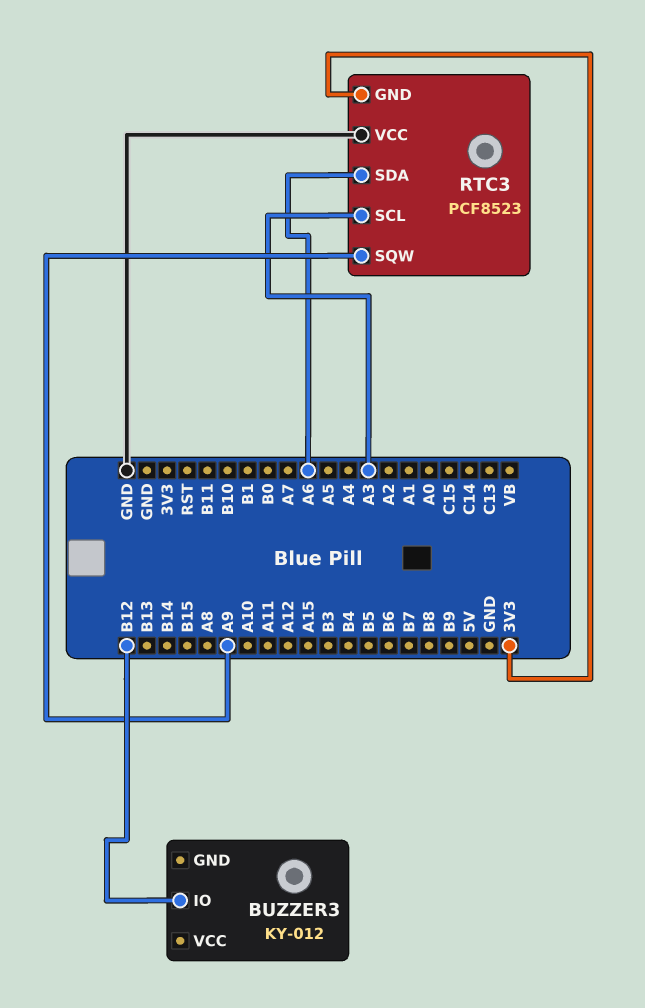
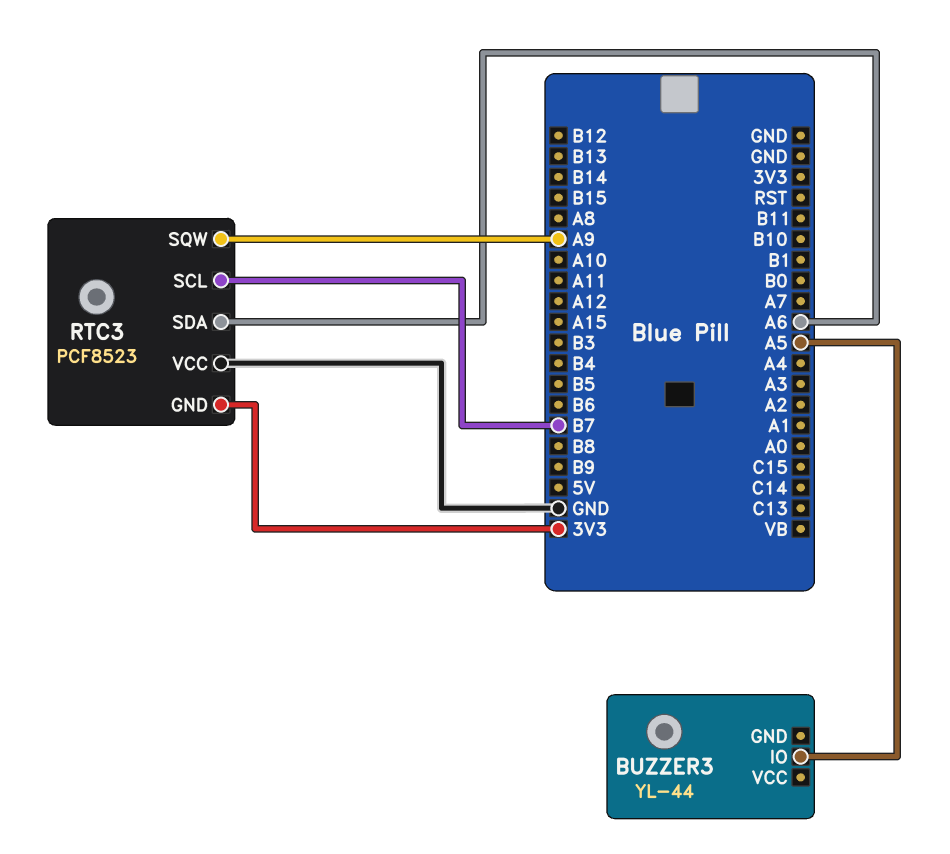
BUZZER3: KY-012 -> YL-44
BUZZER3 pin IO: B12 -> A5
RTC3 pin SCL: A3 -> B7

